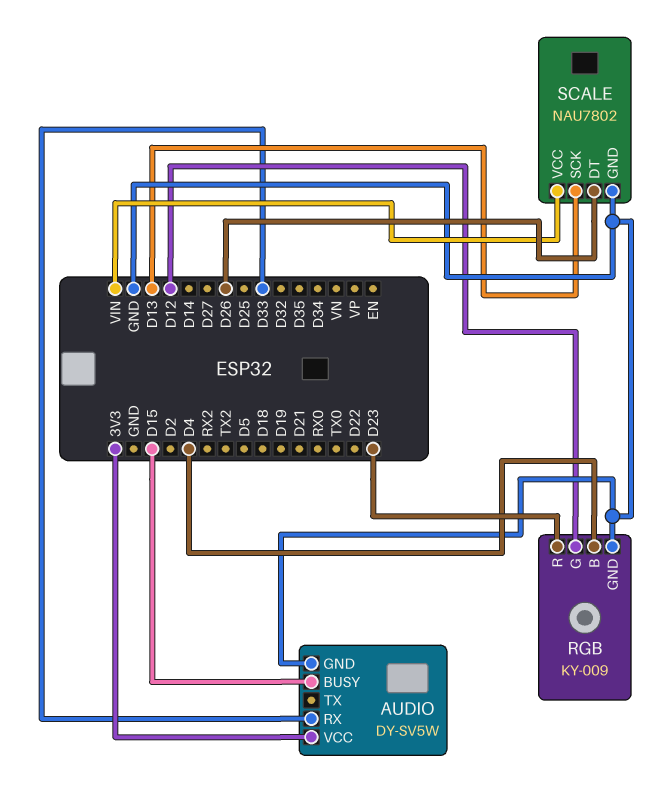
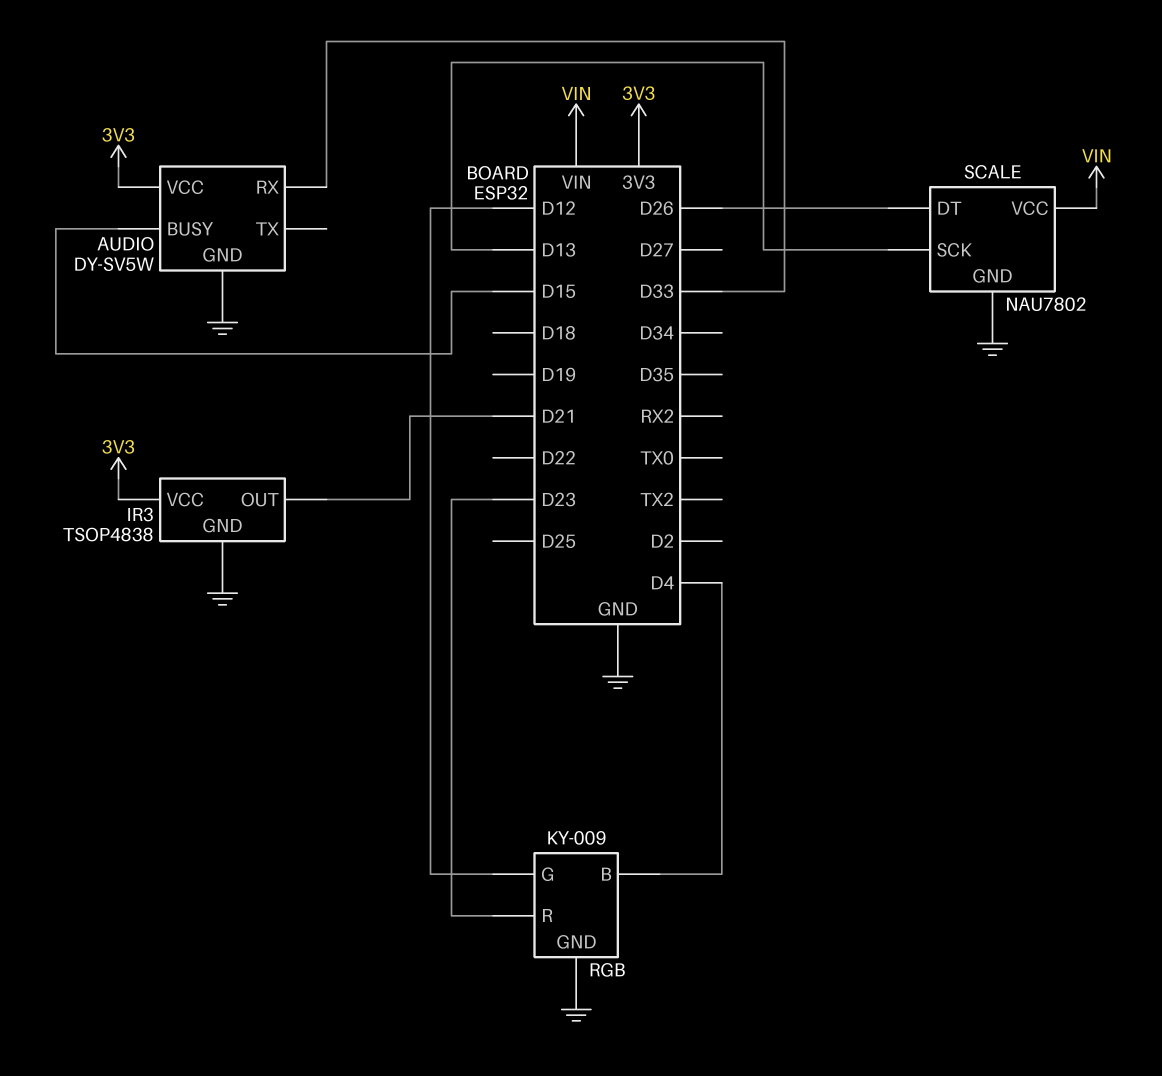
IR3: none -> TSOP4838
IR3 pin GND: none -> GND
IR3 pin OUT: none -> D21
IR3 pin VCC: none -> 3V3

